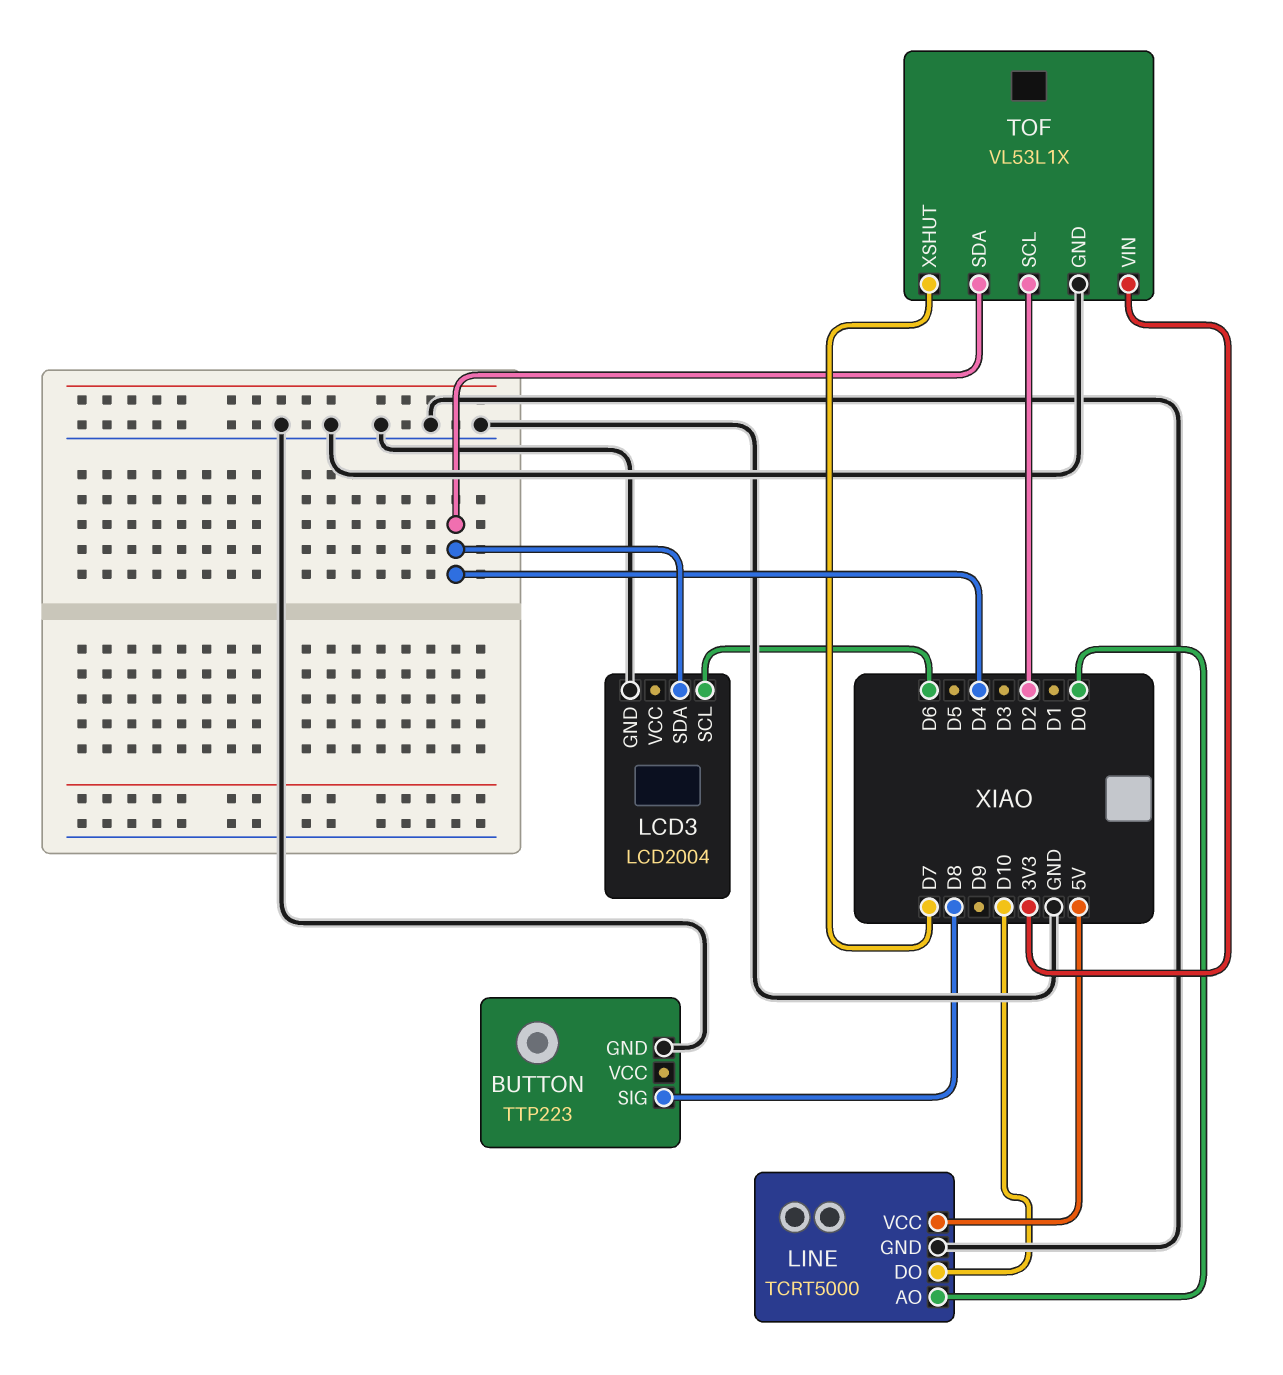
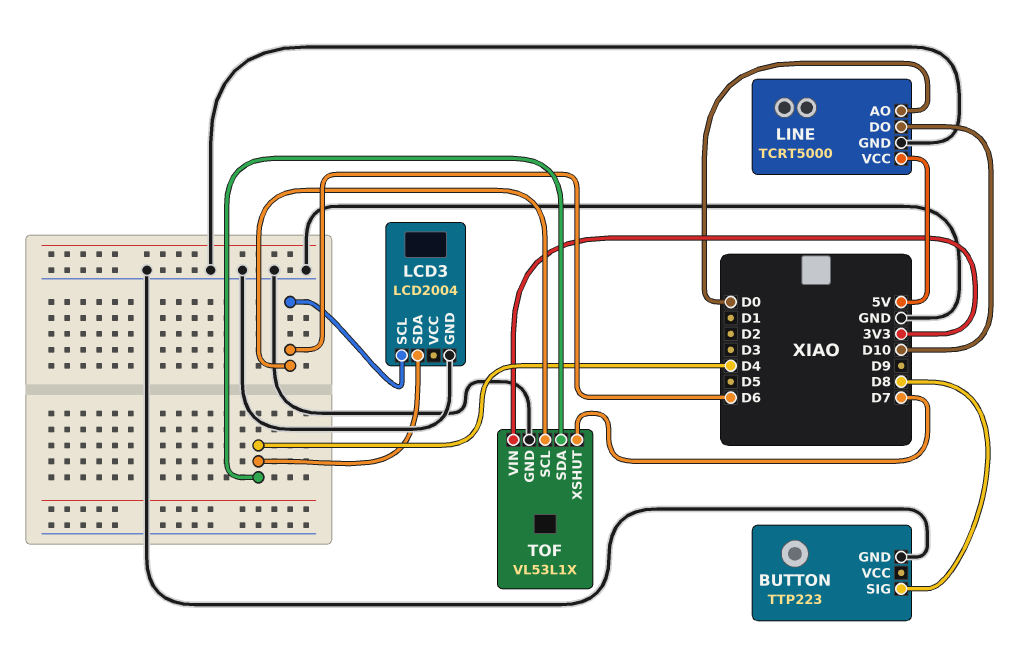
TOF pin SCL: D2 -> D6

